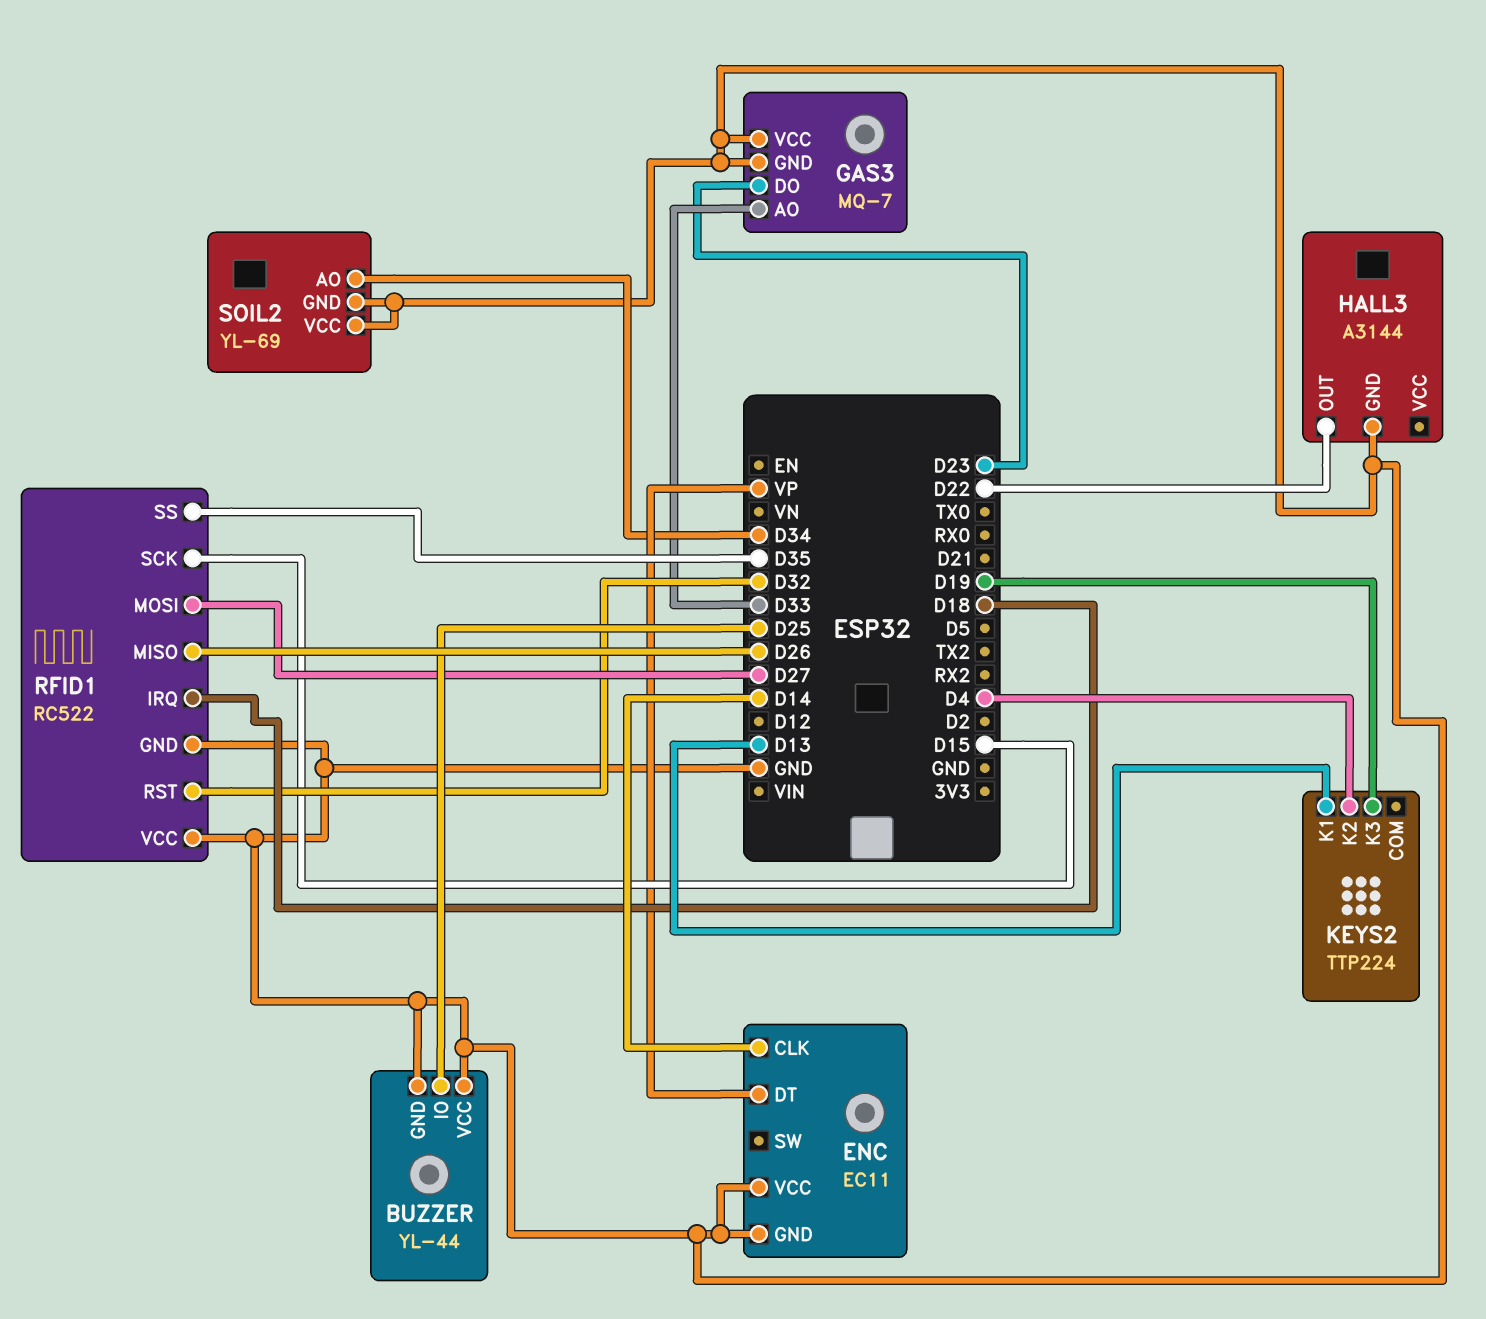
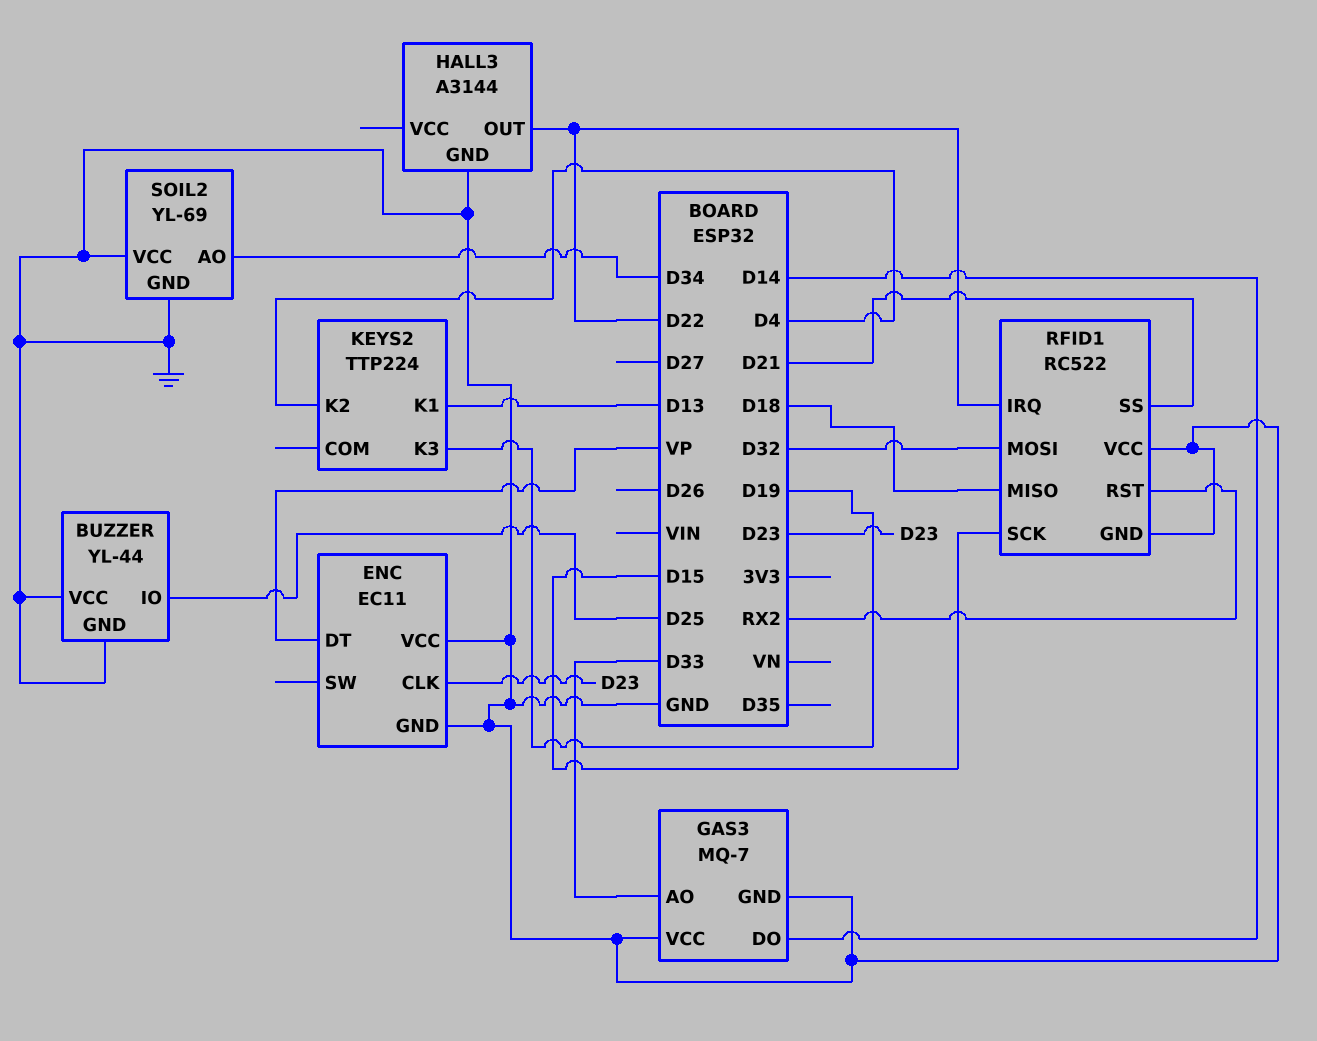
ENC pin CLK: D14 -> D23
GAS3 pin DO: D23 -> D14
RFID1 pin IRQ: D18 -> D22
RFID1 pin MISO: D26 -> D18
RFID1 pin MOSI: D27 -> D32
RFID1 pin RST: D32 -> RX2
RFID1 pin SS: D35 -> D21

